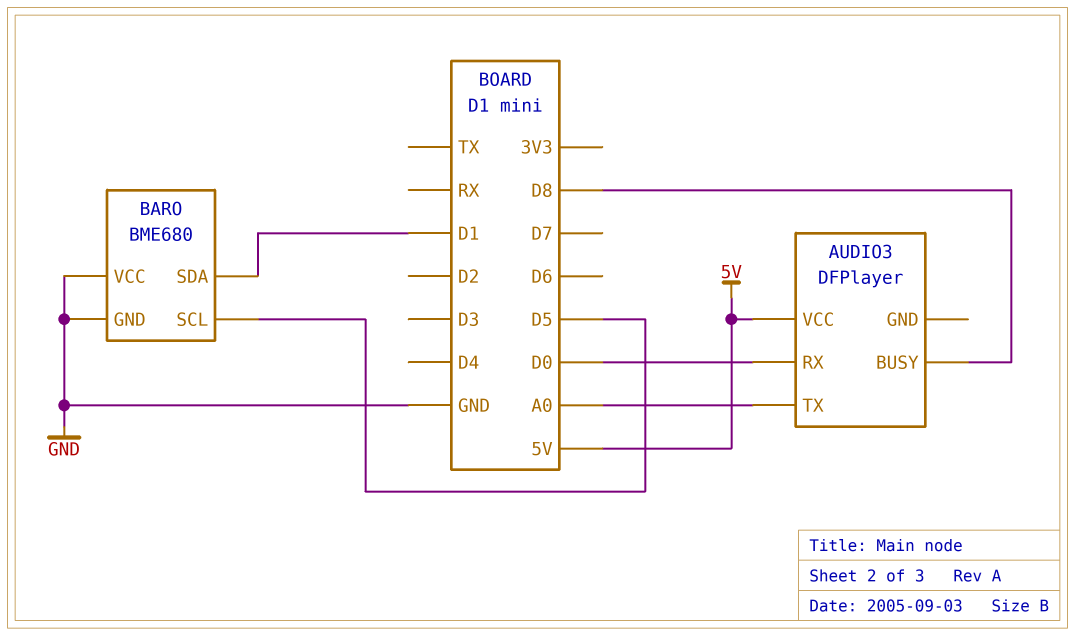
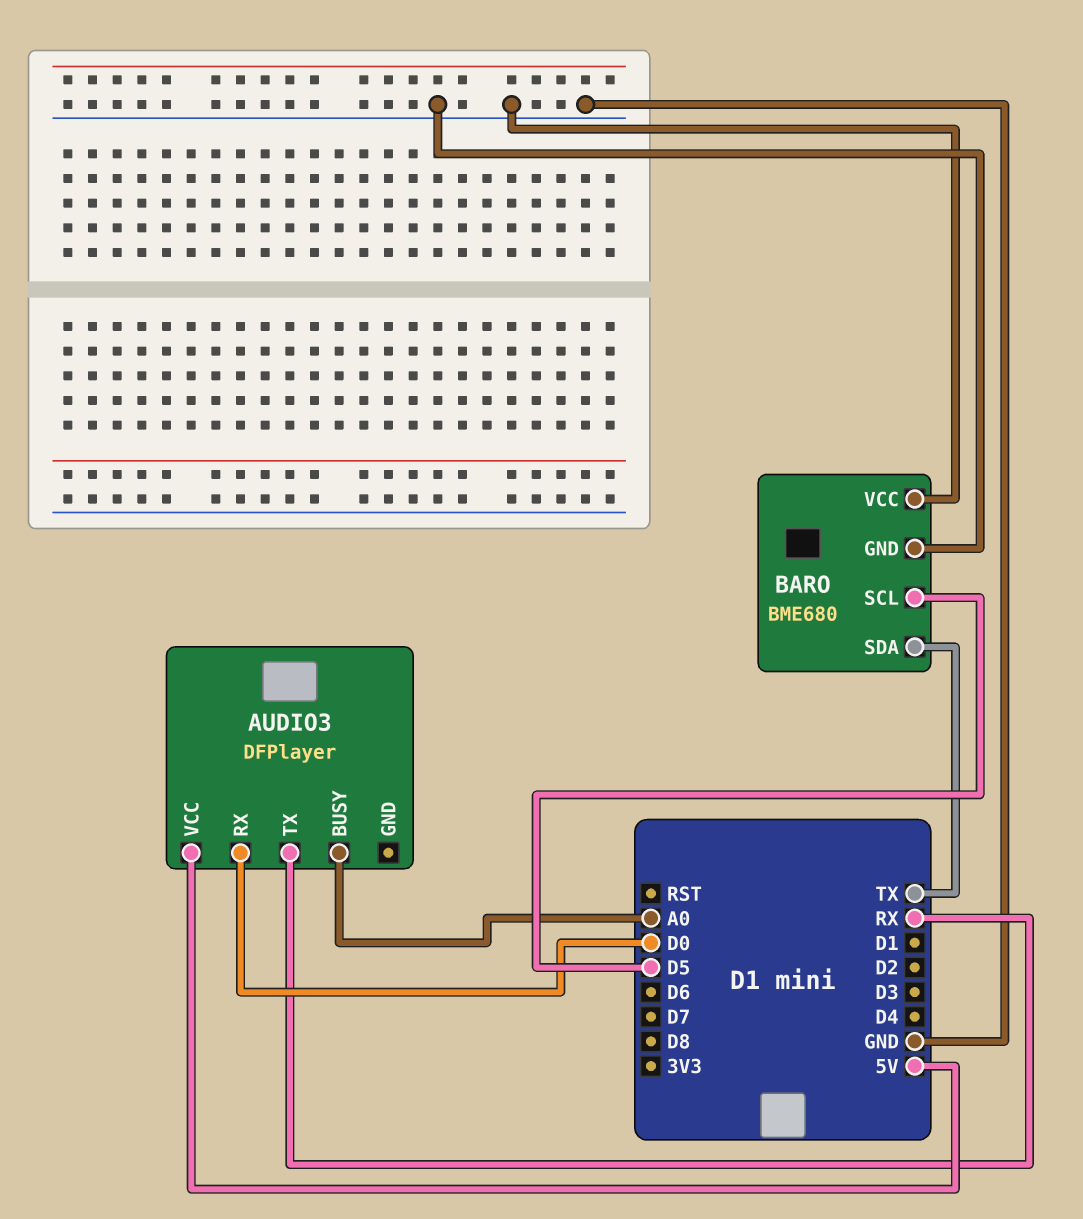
AUDIO3 pin BUSY: D8 -> A0
AUDIO3 pin TX: A0 -> RX
BARO pin SDA: D1 -> TX

